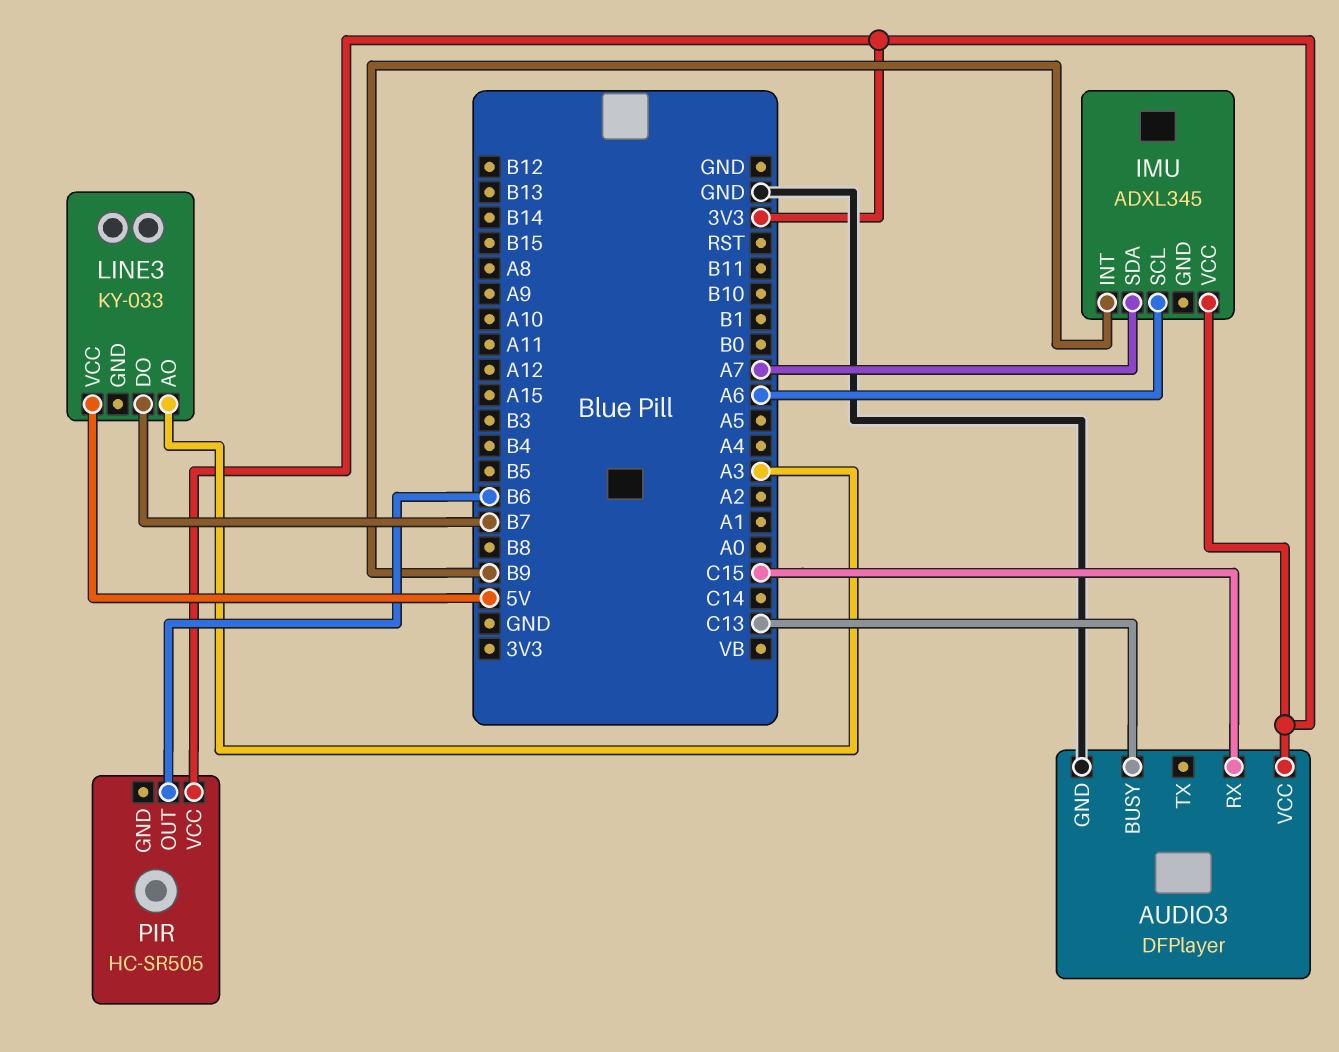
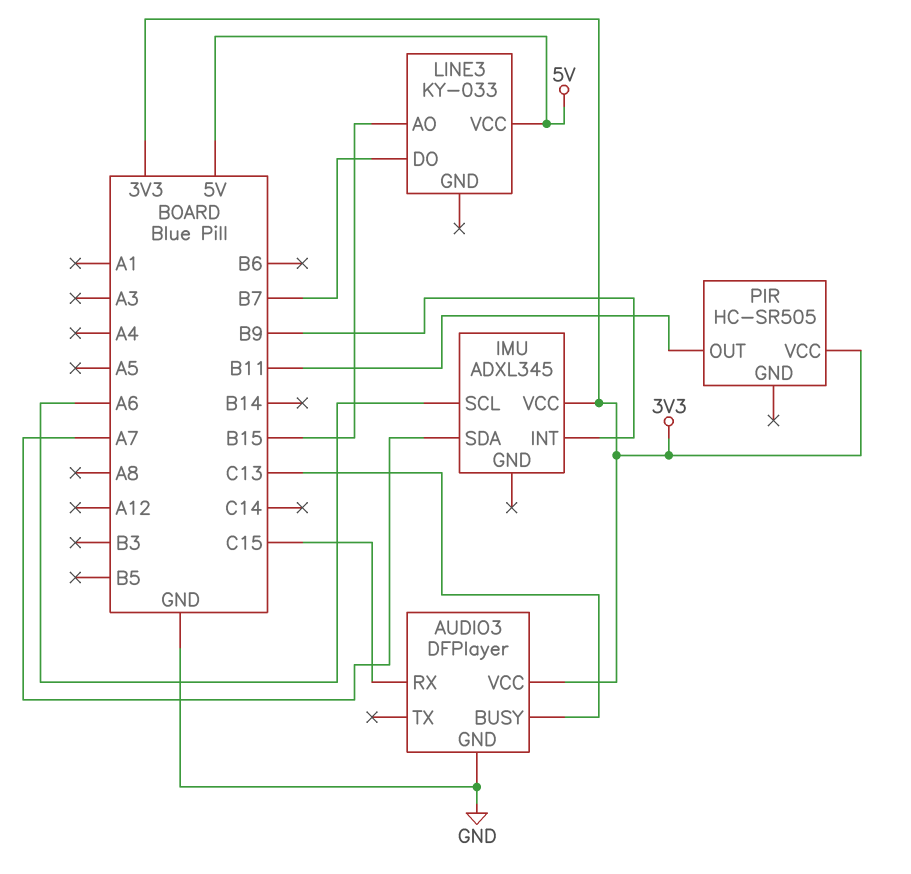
LINE3 pin AO: A3 -> B15
PIR pin OUT: B6 -> B11

